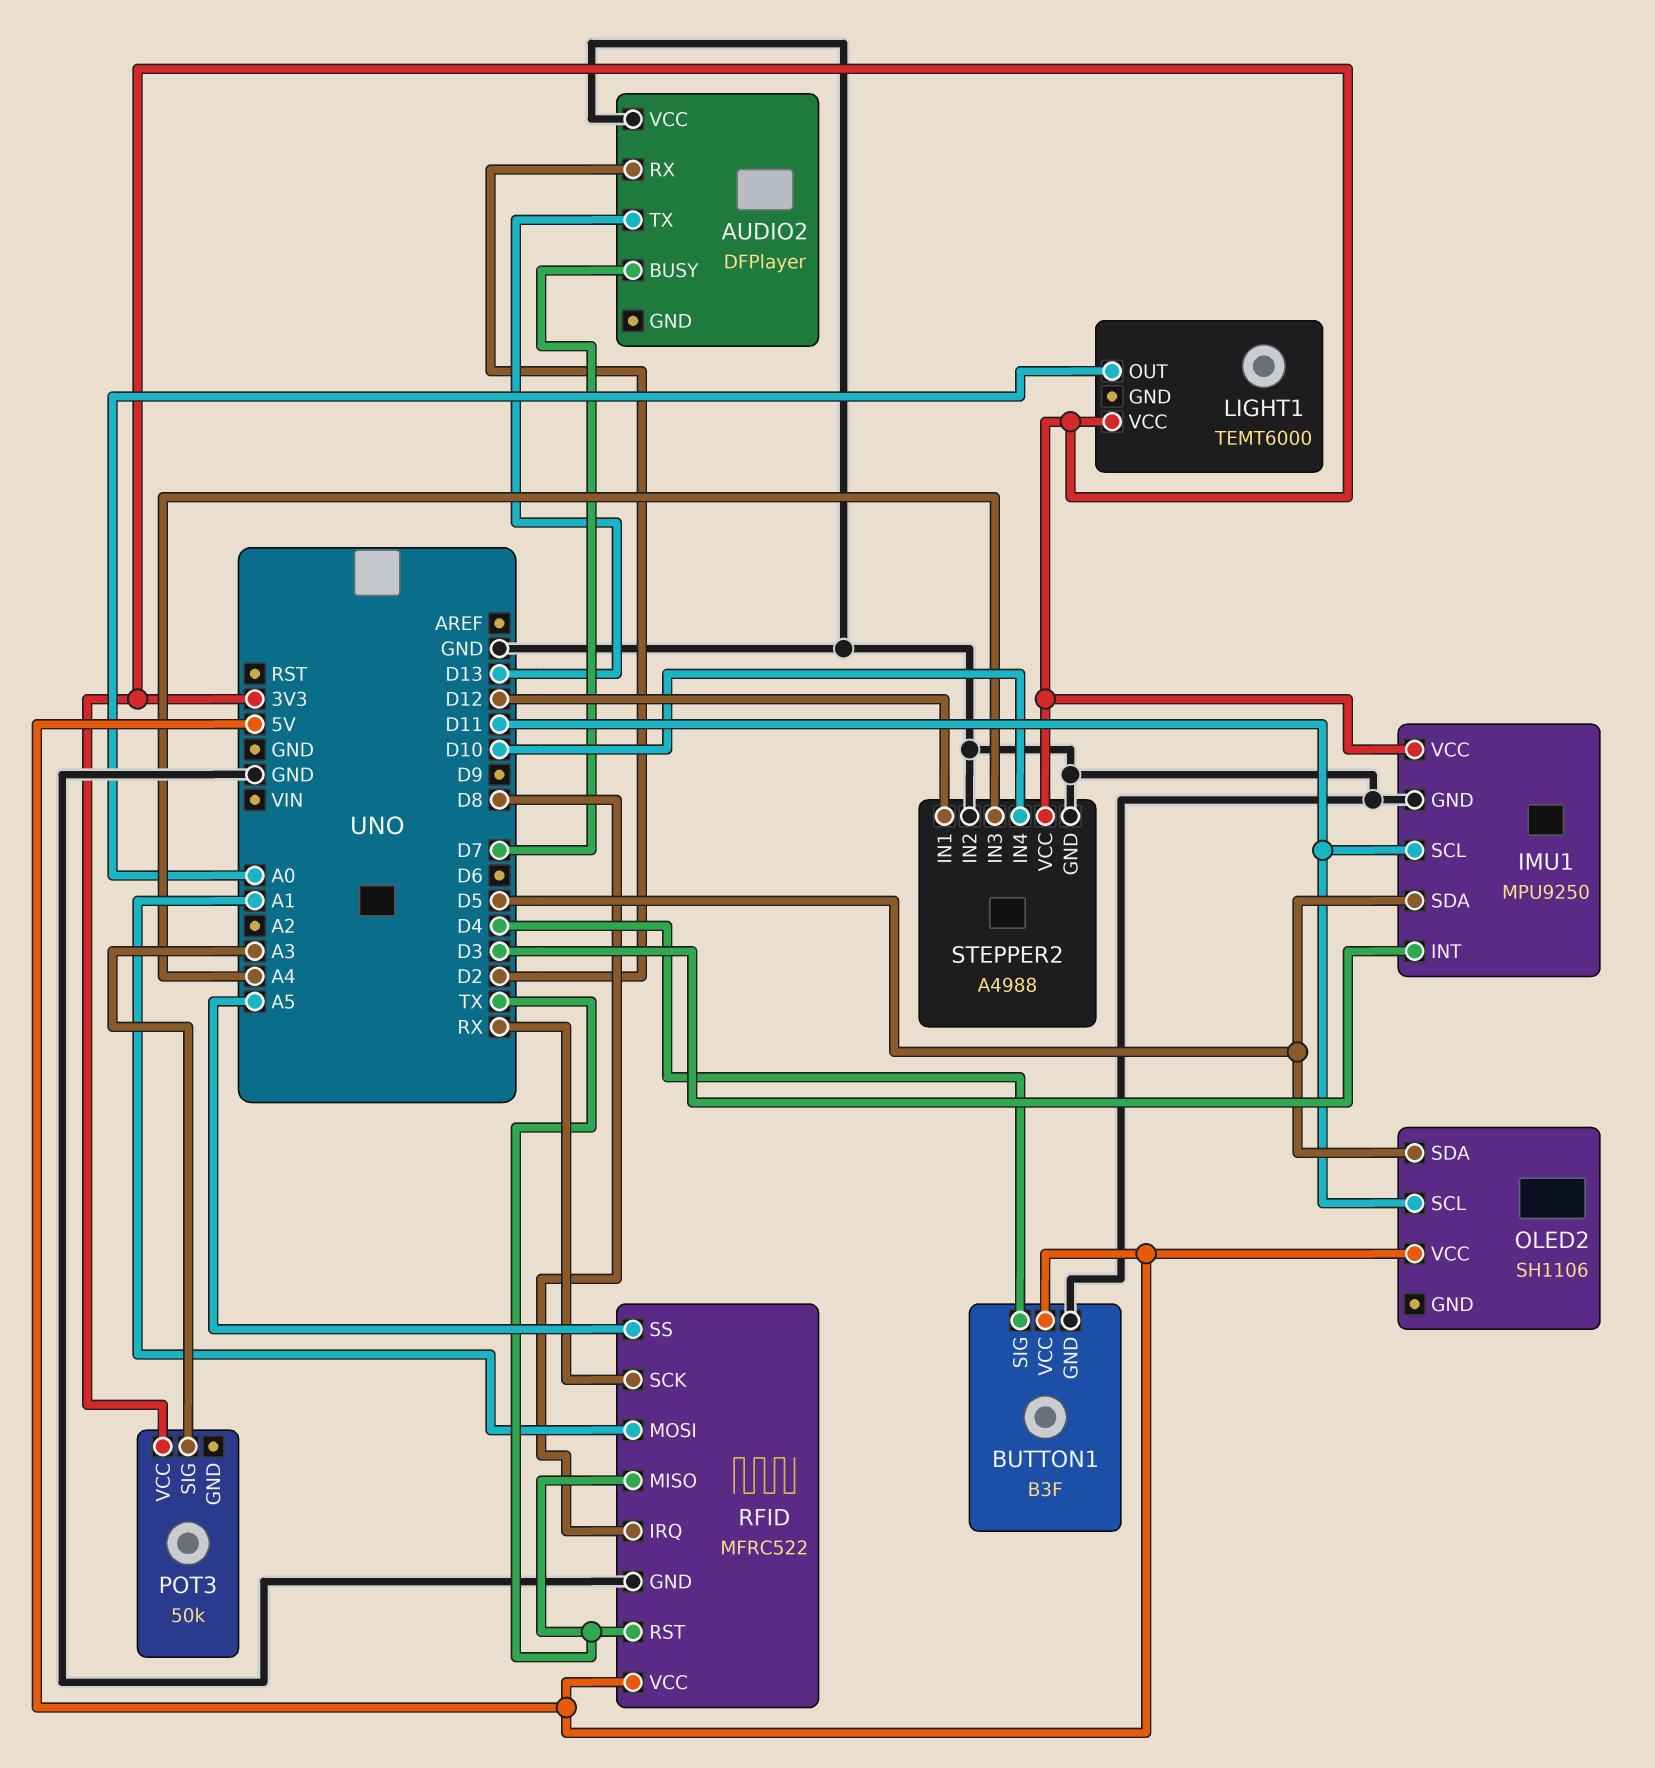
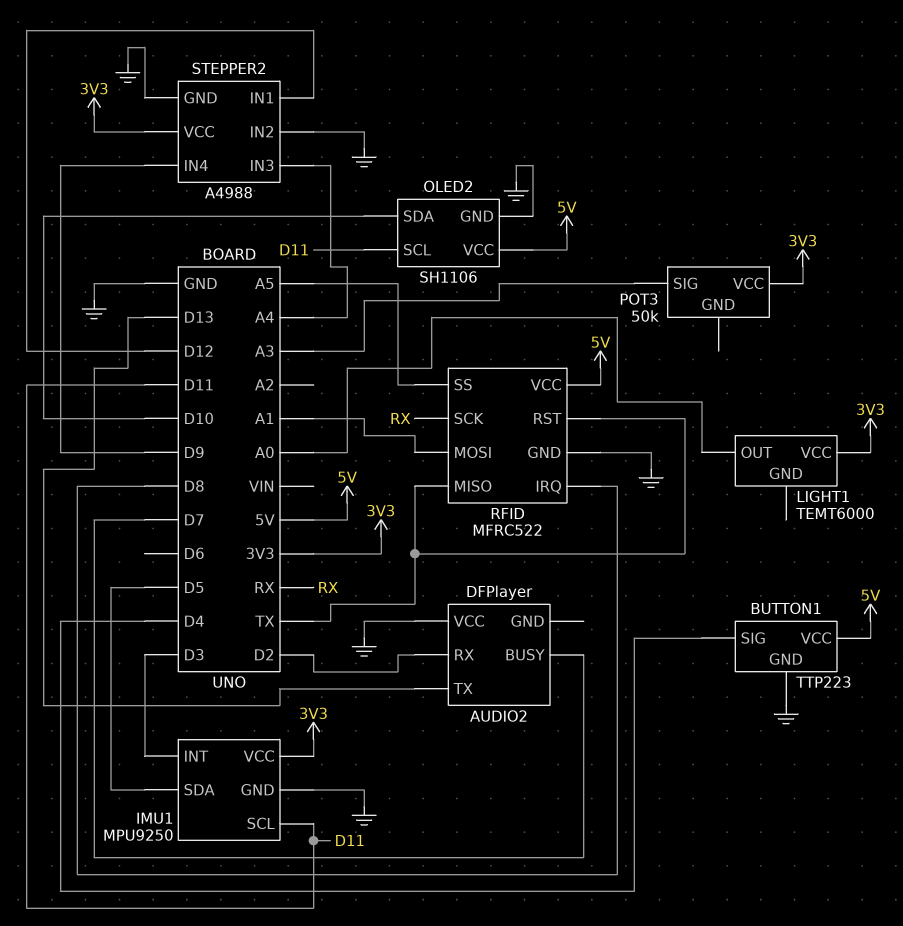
BUTTON1: B3F -> TTP223
OLED2 pin GND: none -> GND
OLED2 pin SDA: D5 -> D10
STEPPER2 pin IN4: D10 -> D9

